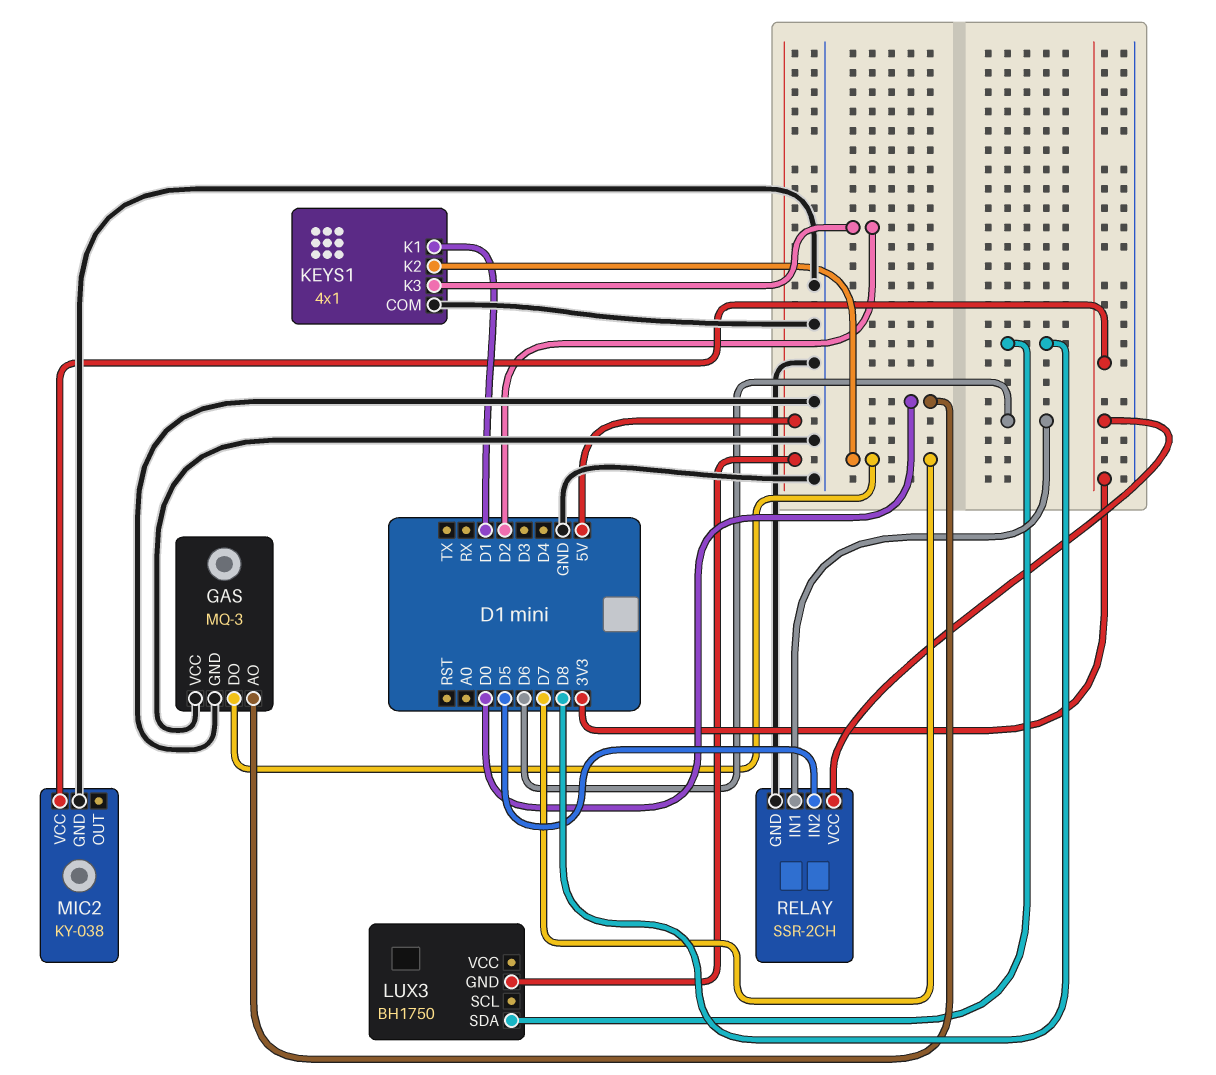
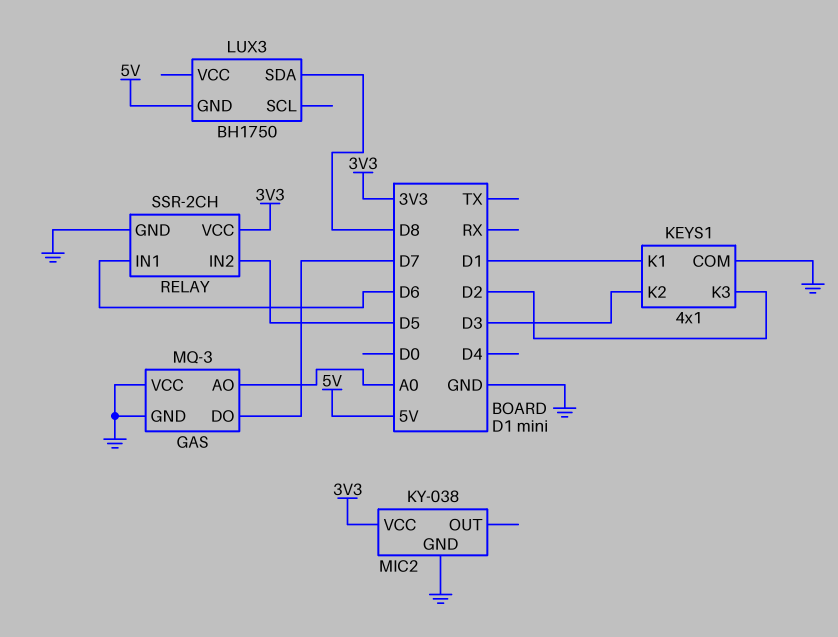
GAS pin AO: D0 -> A0
KEYS1 pin K2: D7 -> D3

